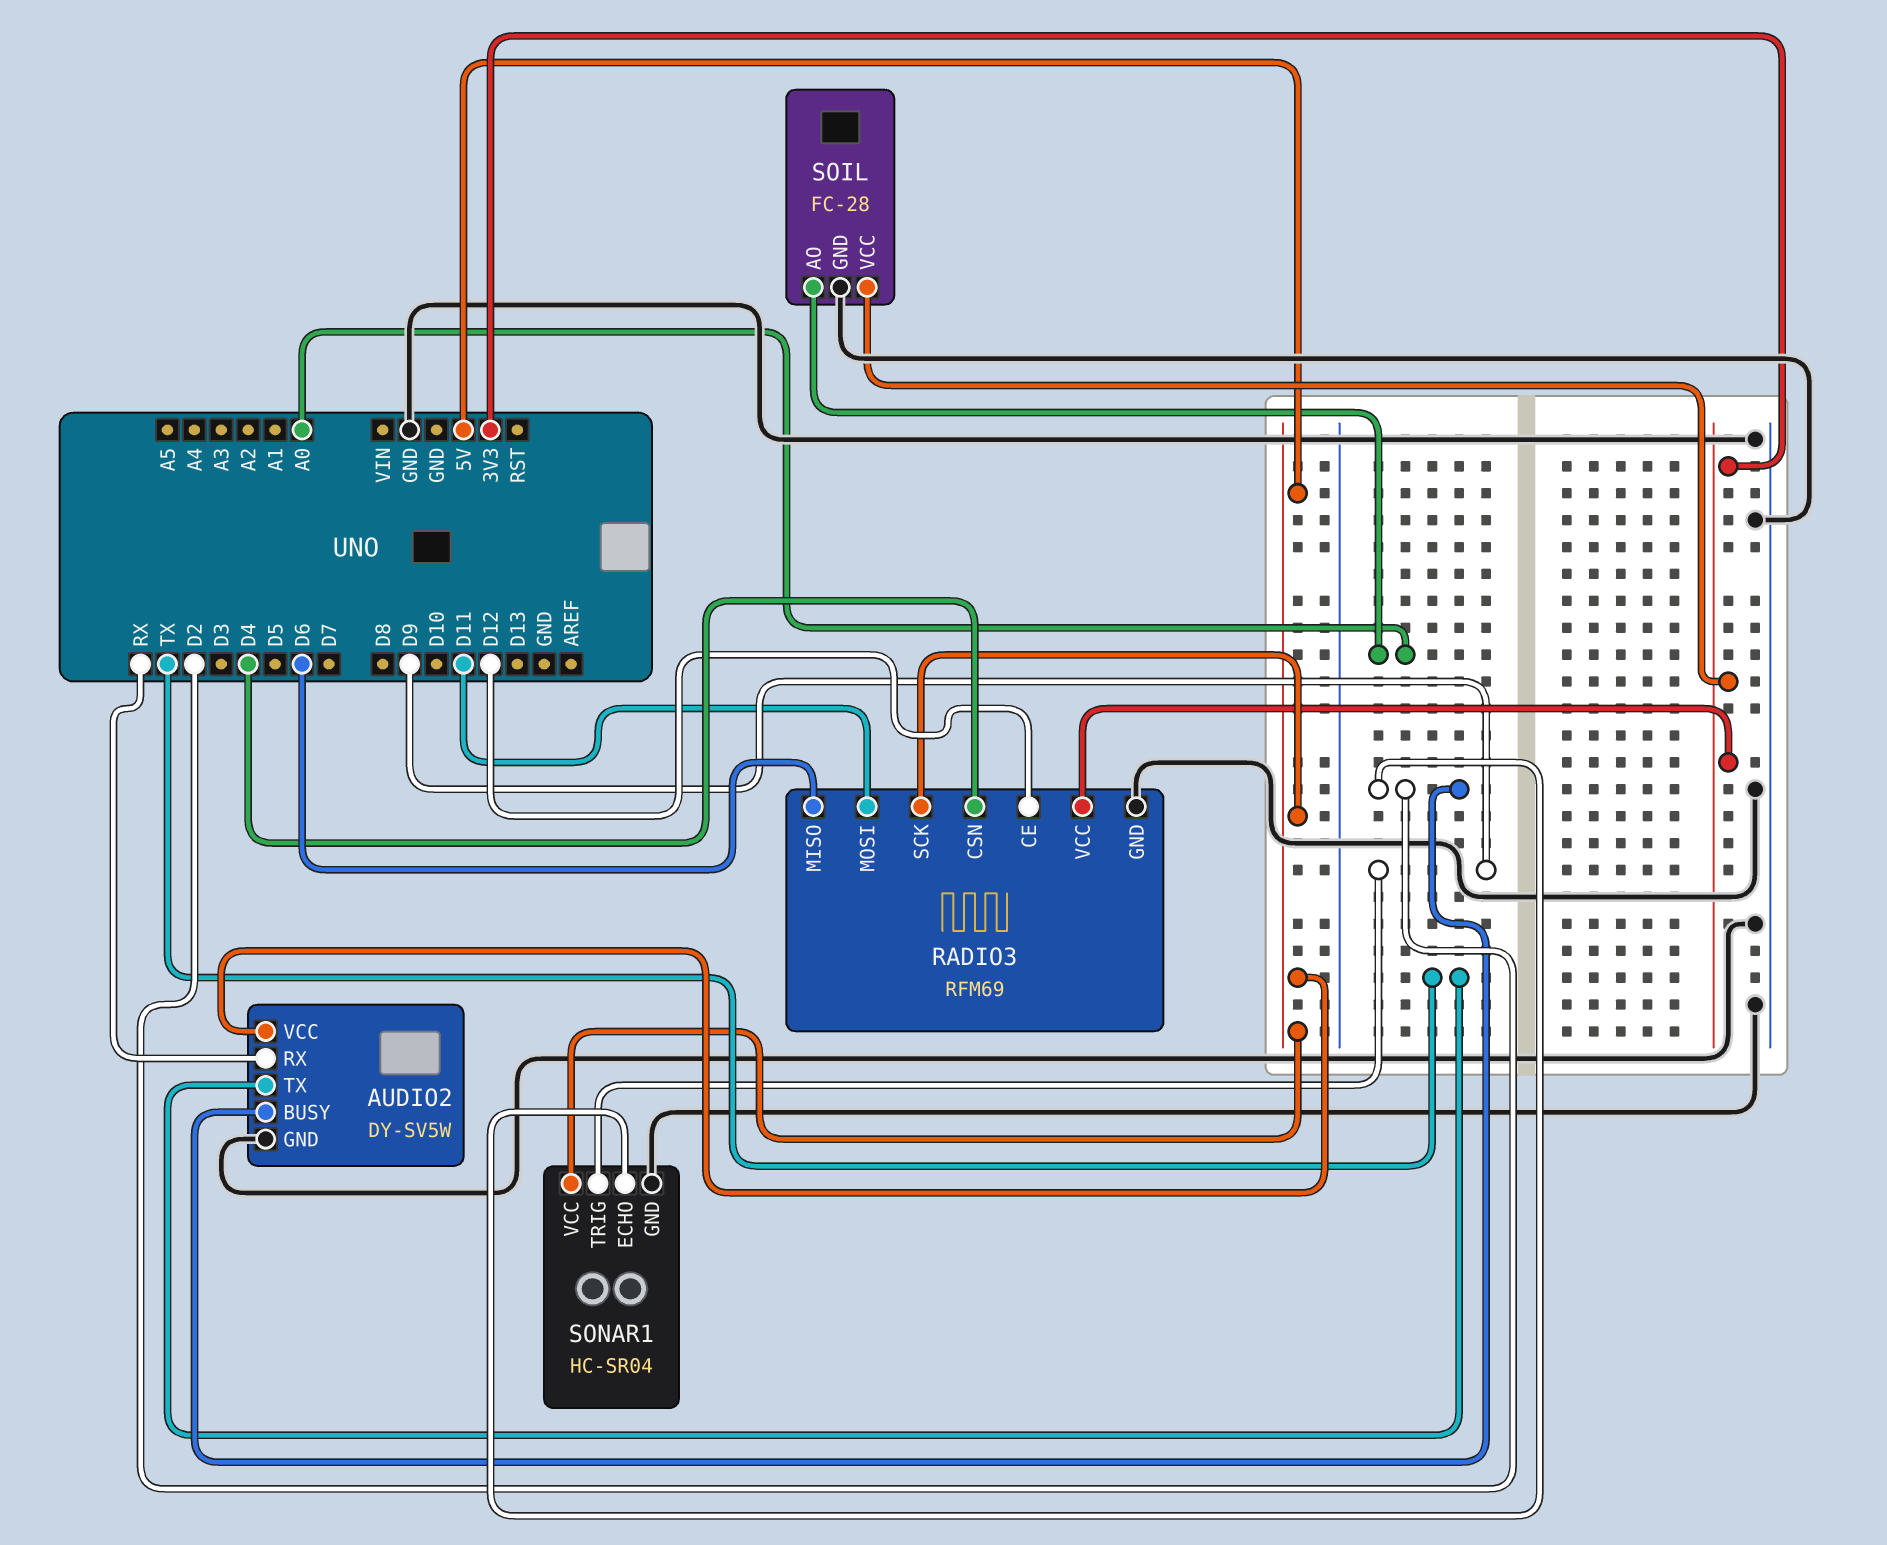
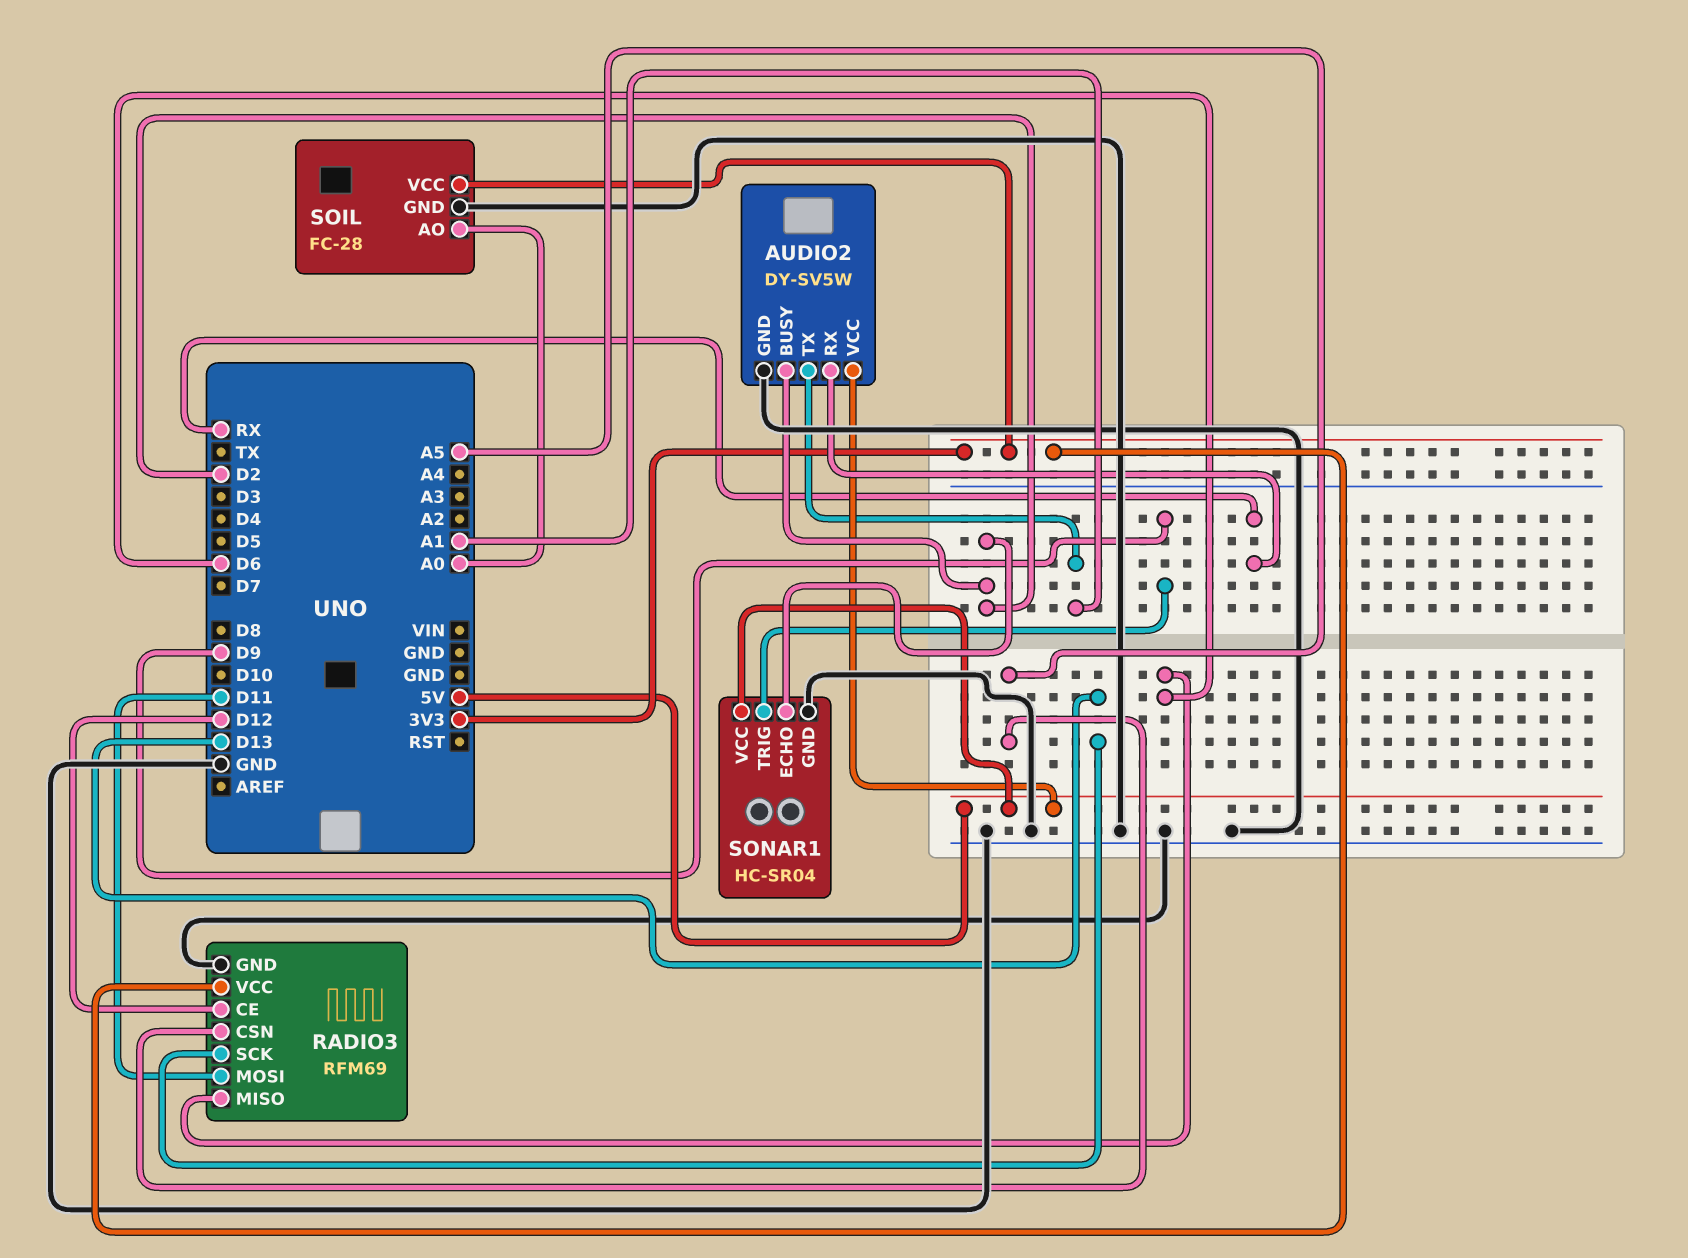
AUDIO2 pin TX: TX -> A1
RADIO3 pin CSN: D4 -> A5
RADIO3 pin SCK: 5V -> D13

